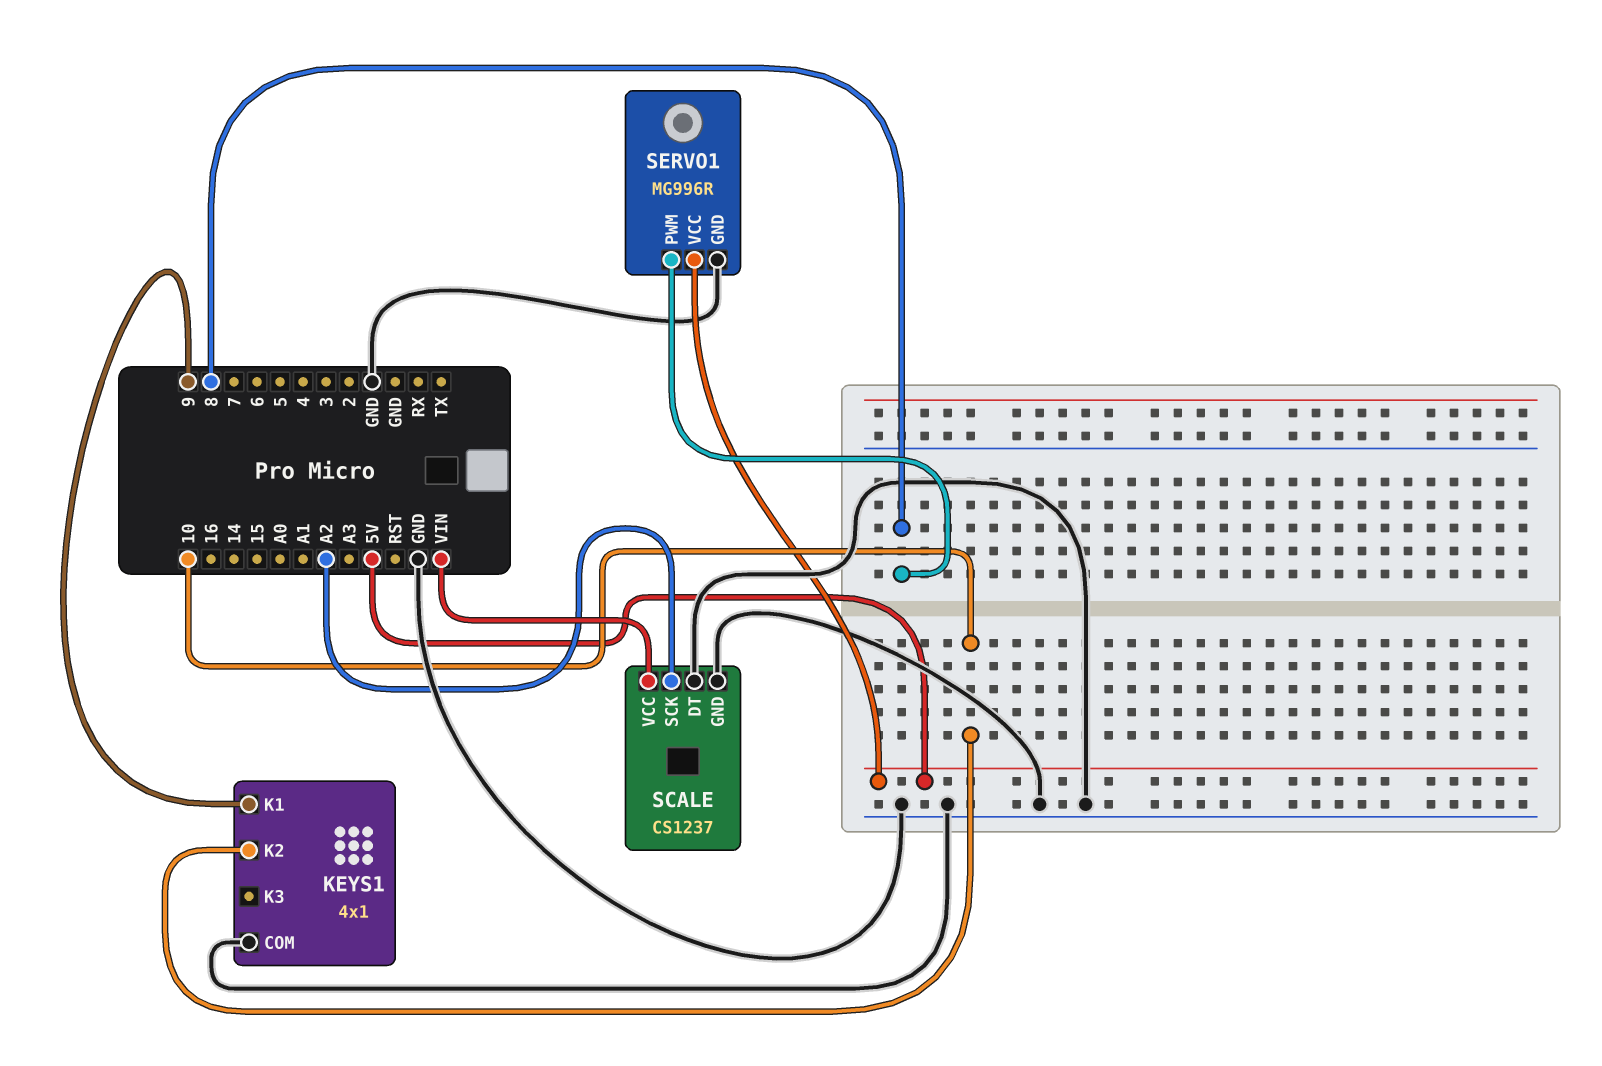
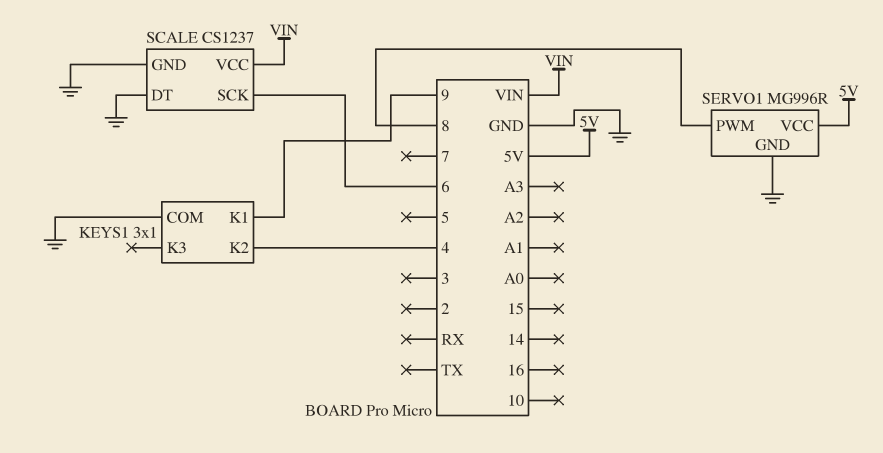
KEYS1: 4x1 -> 3x1
KEYS1 pin K2: 10 -> 4
SCALE pin SCK: A2 -> 6

